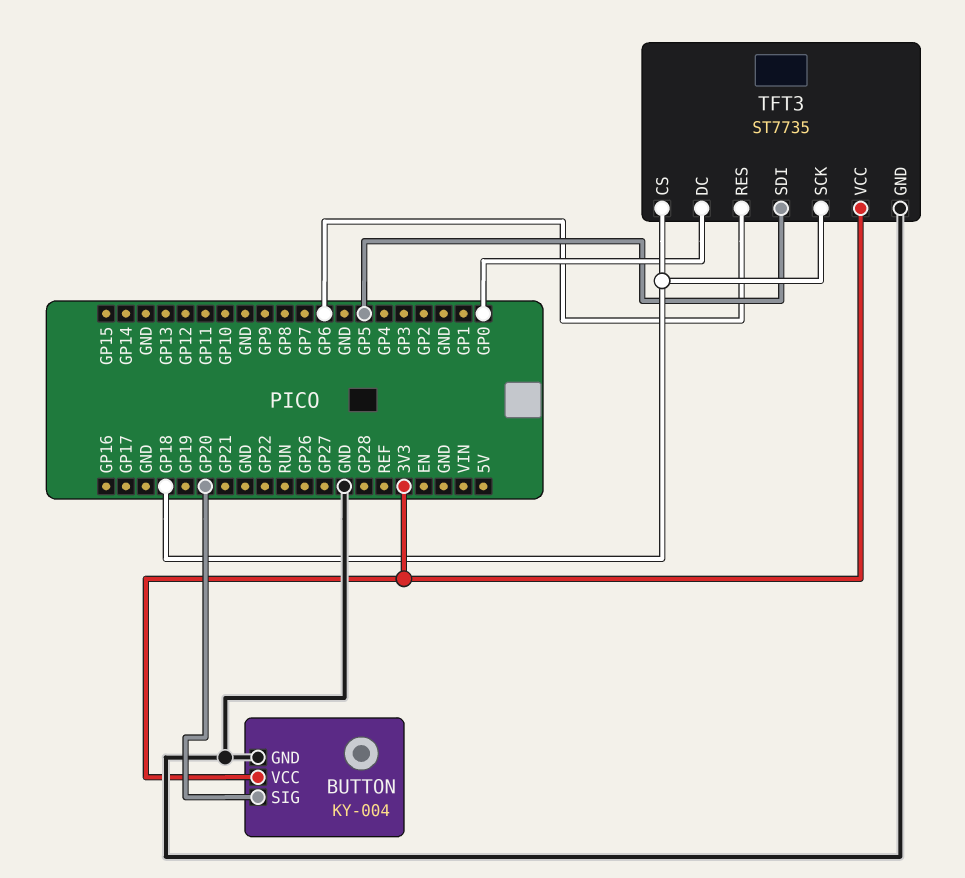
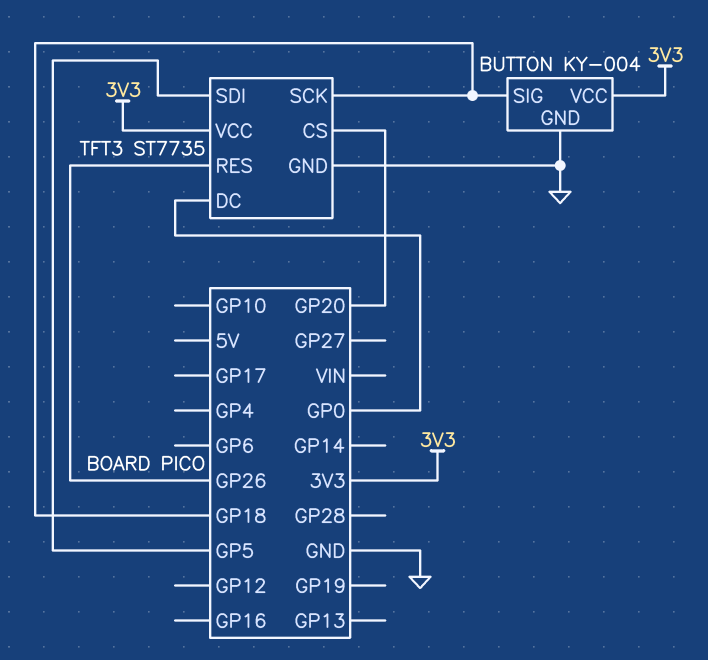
BUTTON pin SIG: GP20 -> GP18
TFT3 pin CS: GP18 -> GP20
TFT3 pin RES: GP6 -> GP26

